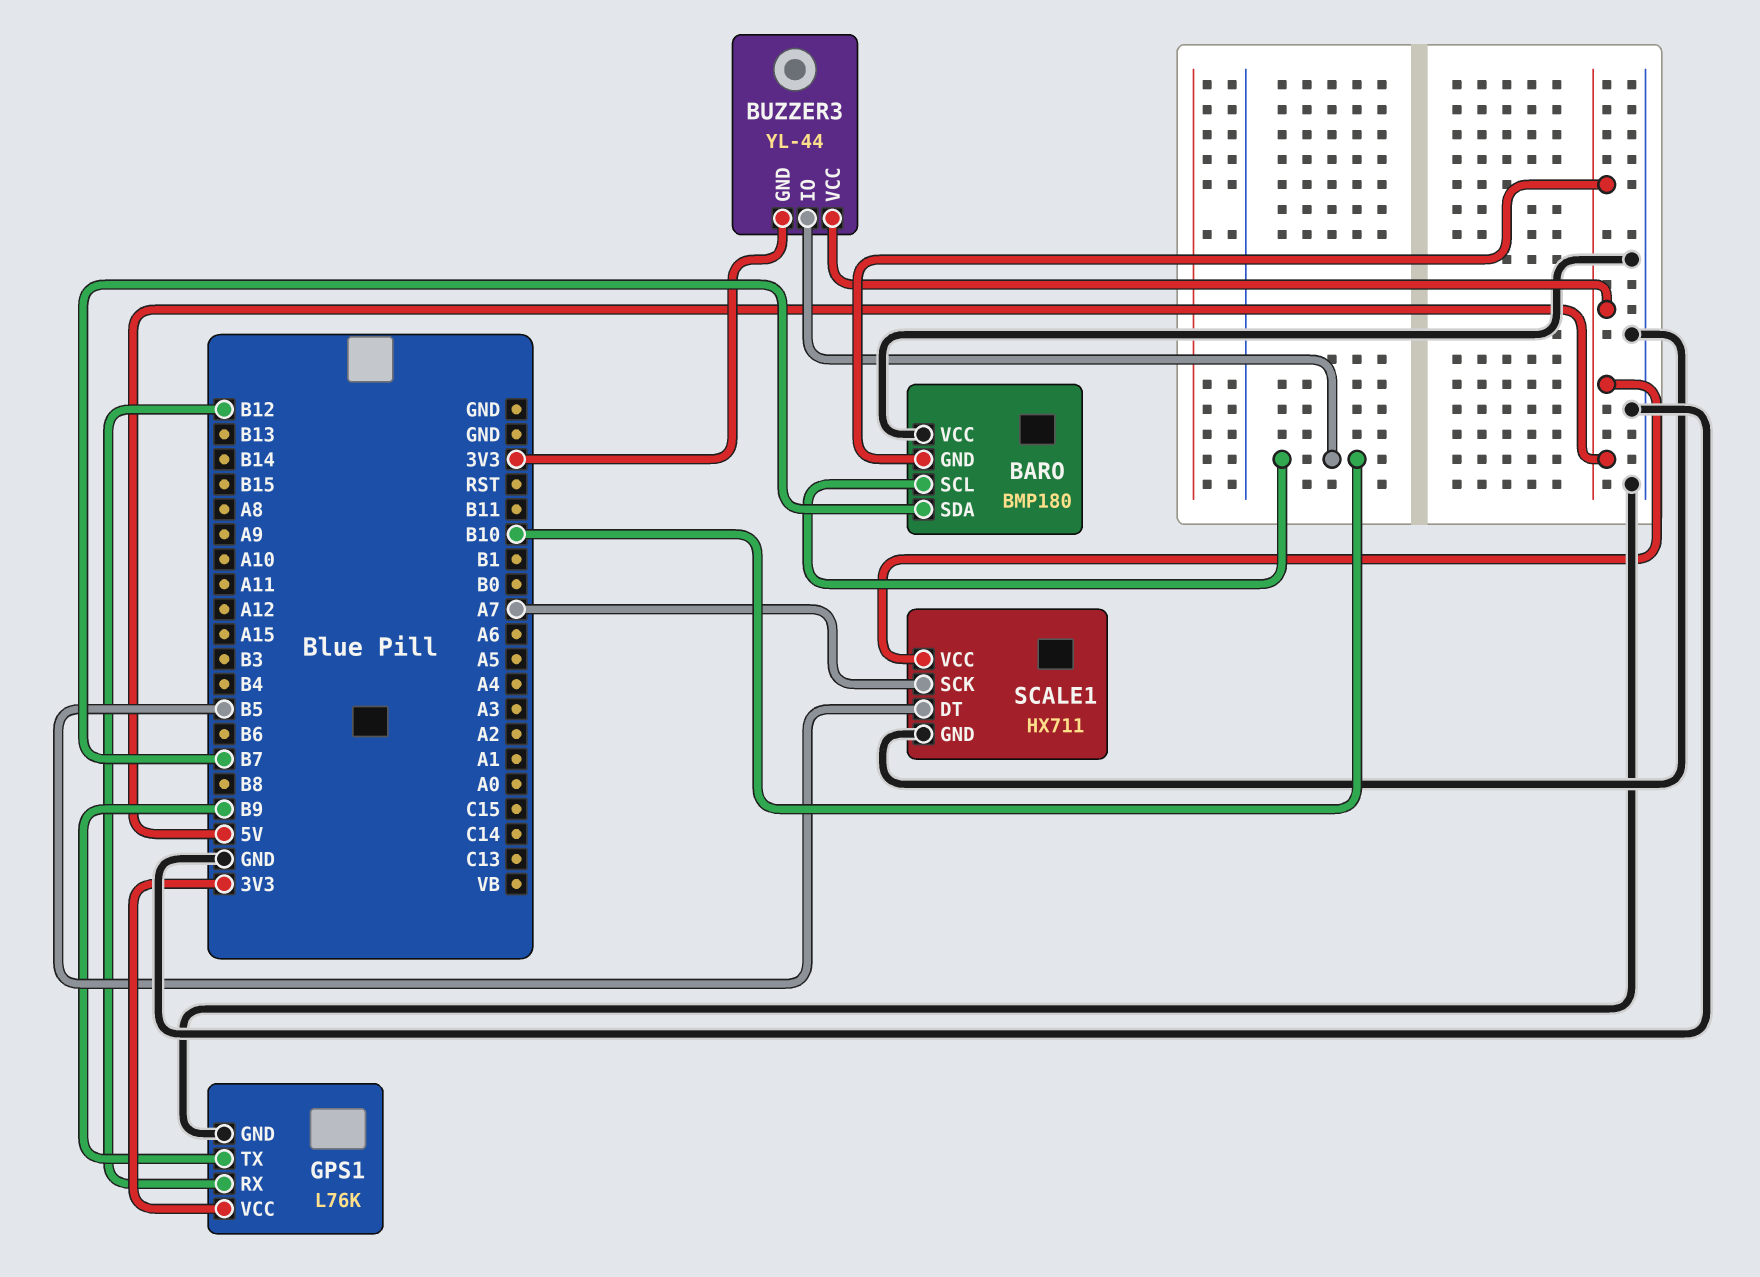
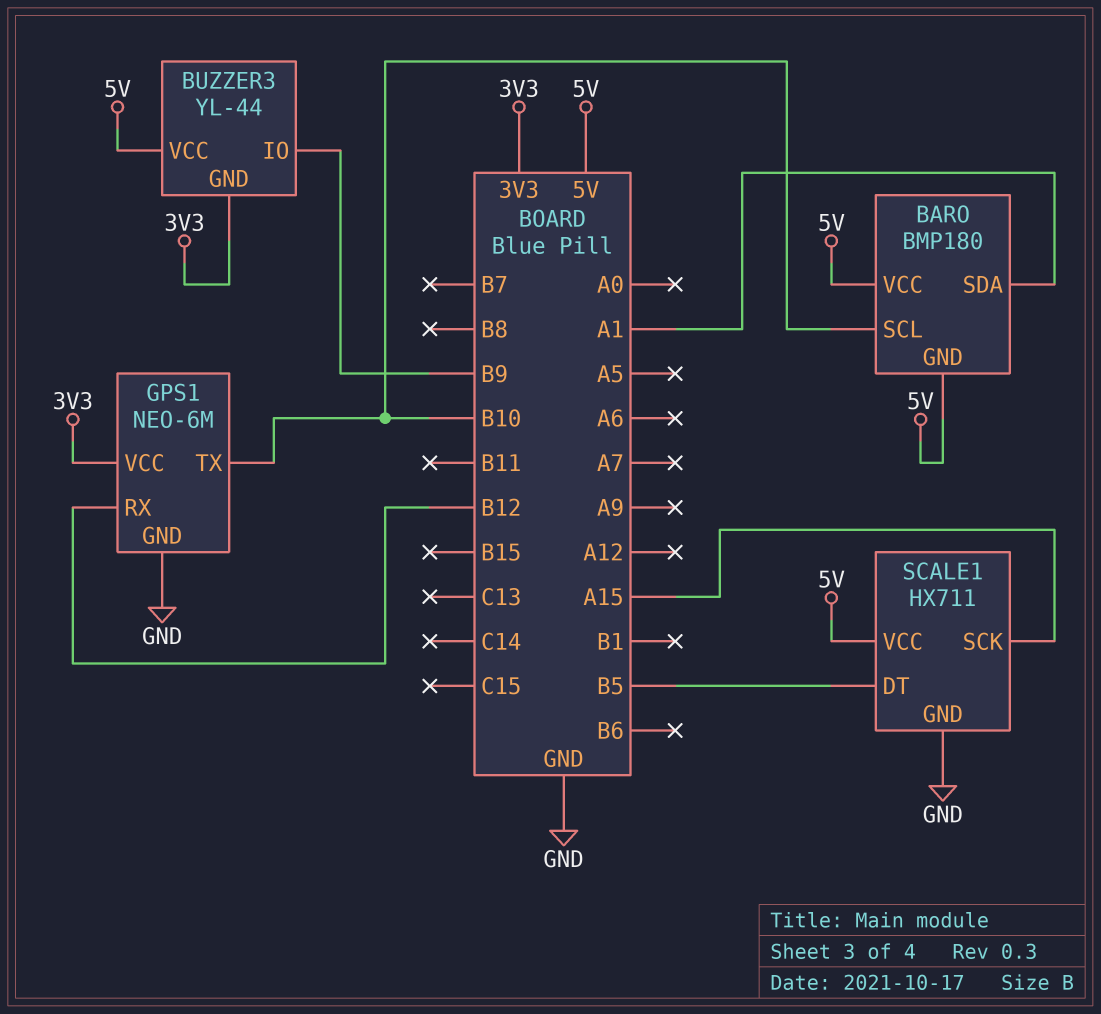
BARO pin SDA: B7 -> A1
BARO pin VCC: GND -> 5V
BUZZER3 pin IO: B10 -> B9
GPS1: L76K -> NEO-6M
GPS1 pin TX: B9 -> B10
SCALE1 pin SCK: A7 -> A15

